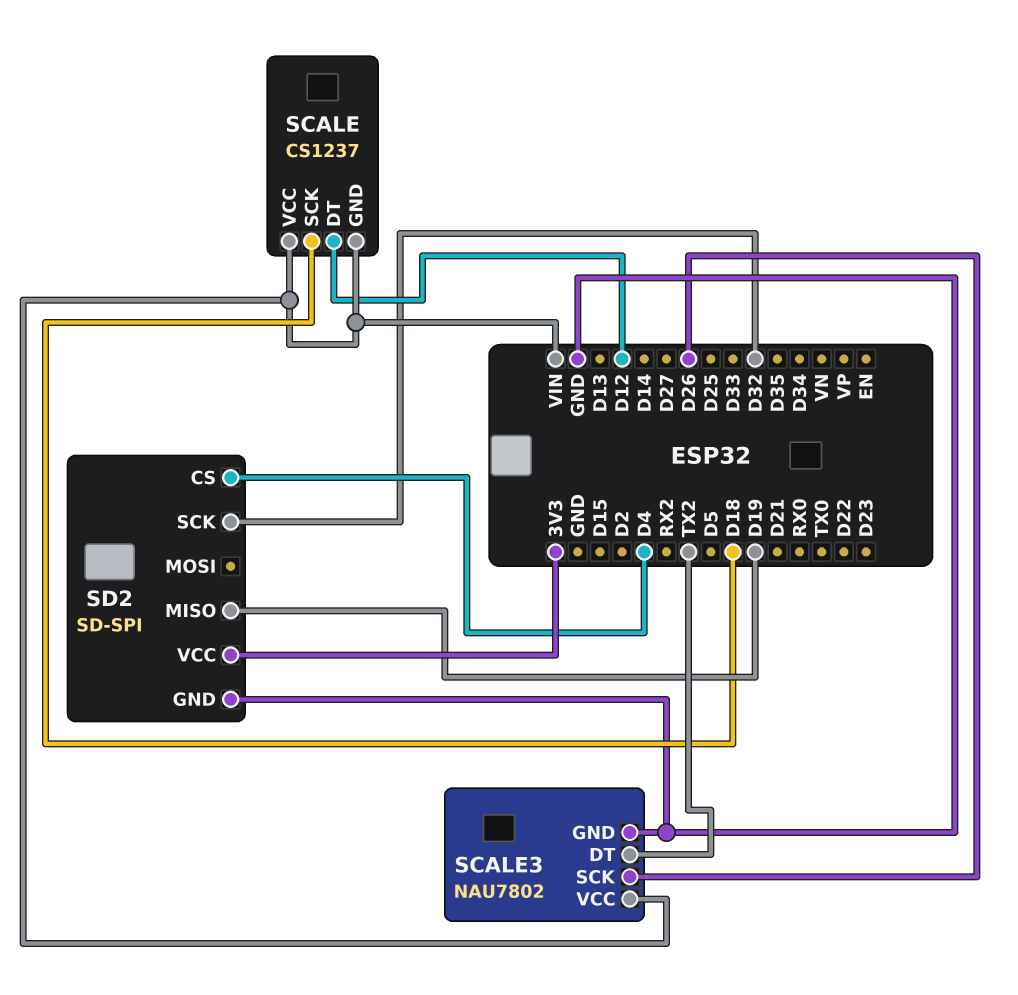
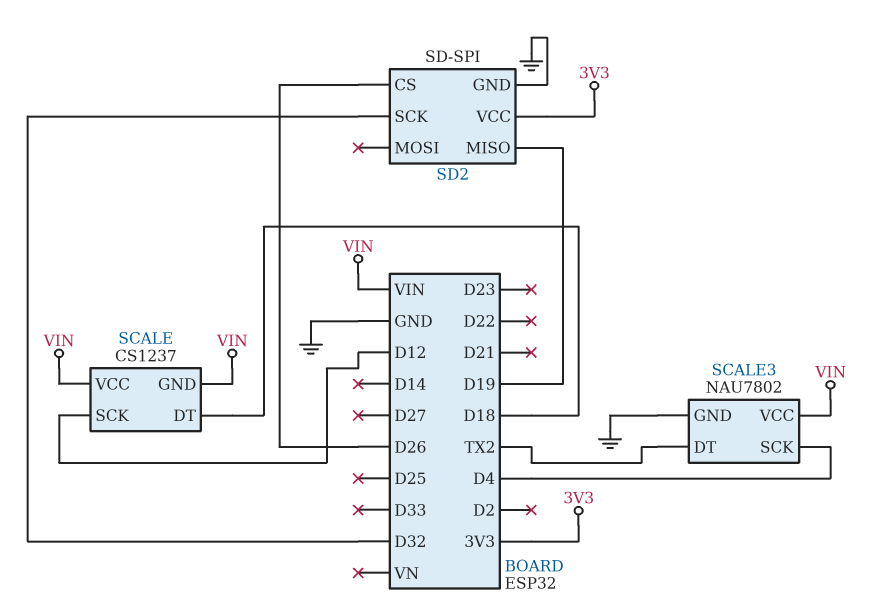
SCALE pin DT: D12 -> D18
SCALE pin SCK: D18 -> D12
SCALE3 pin SCK: D26 -> D4
SD2 pin CS: D4 -> D26

